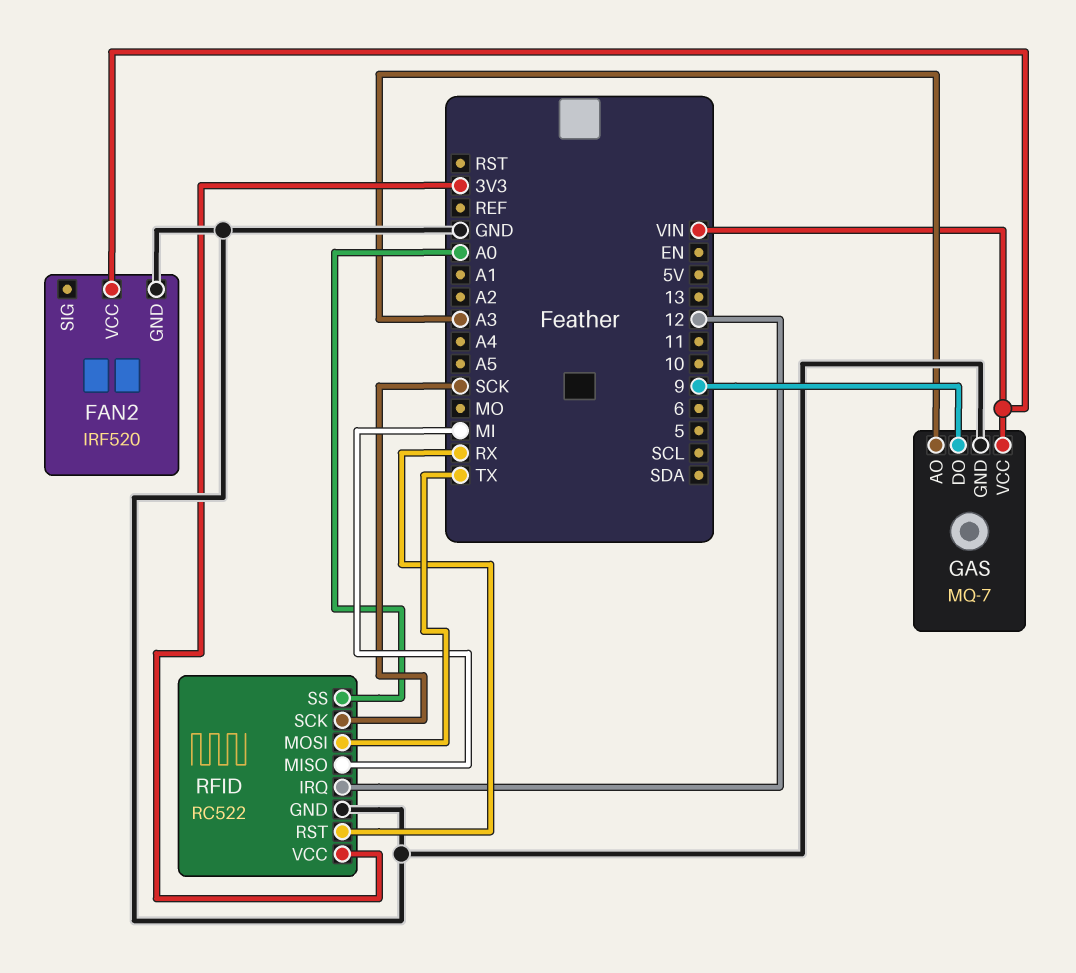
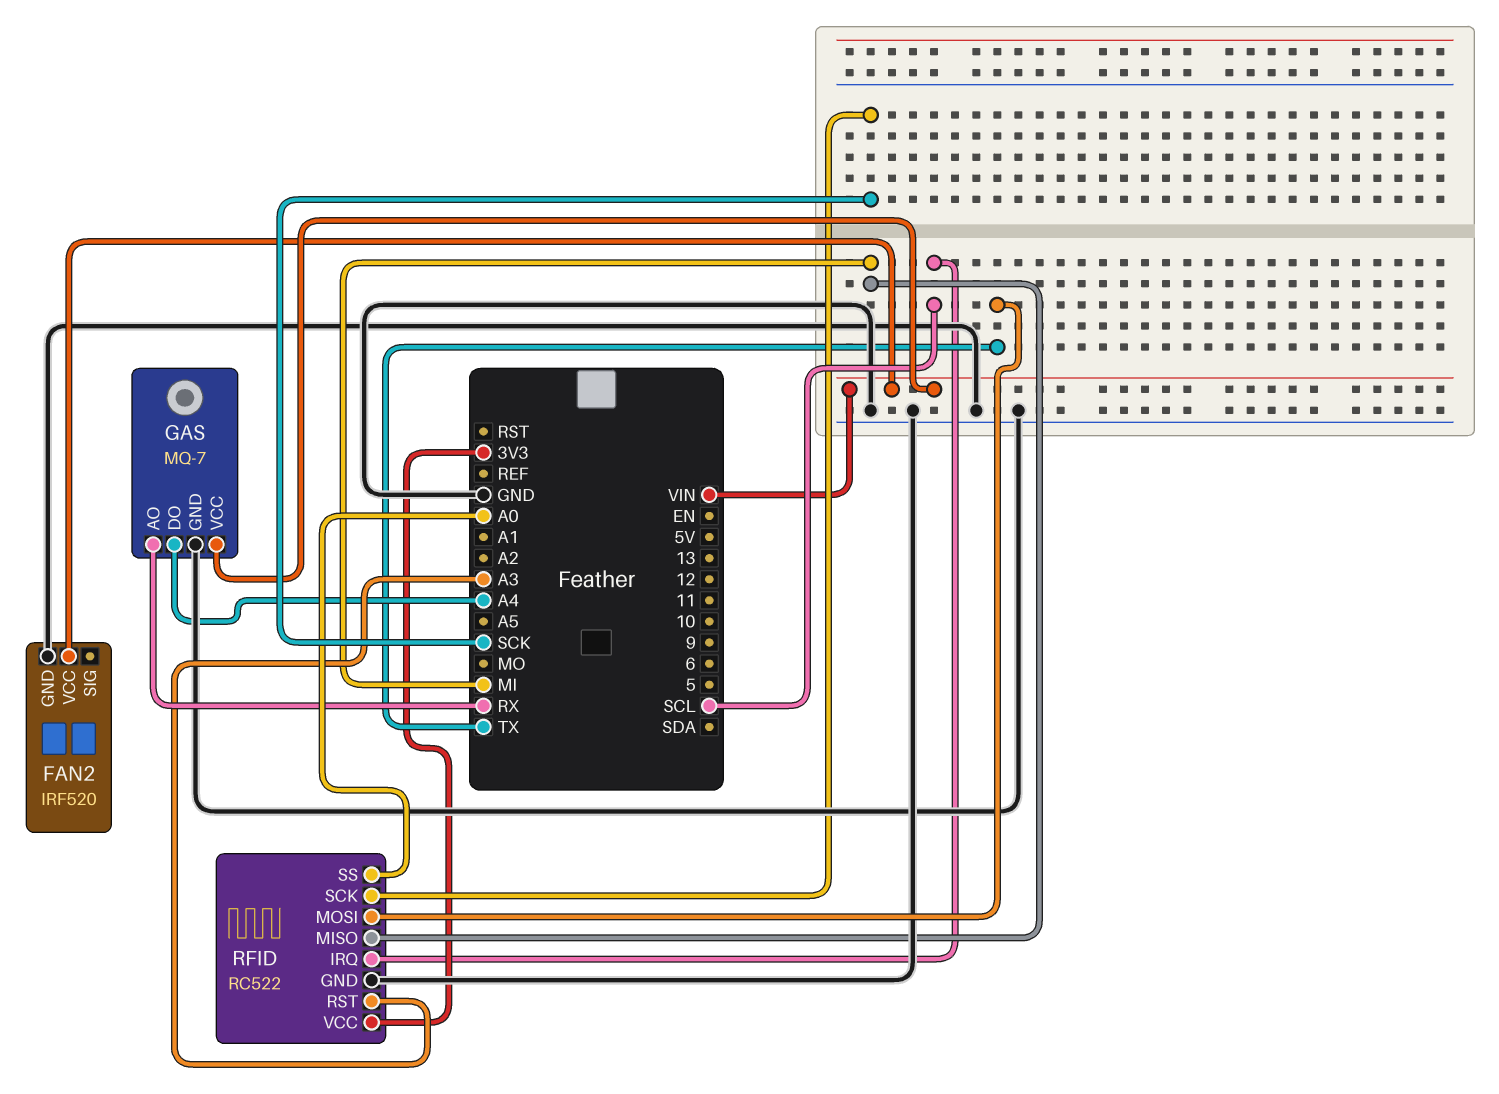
GAS pin AO: A3 -> RX
GAS pin DO: 9 -> A4
RFID pin IRQ: 12 -> SCL
RFID pin RST: RX -> A3

